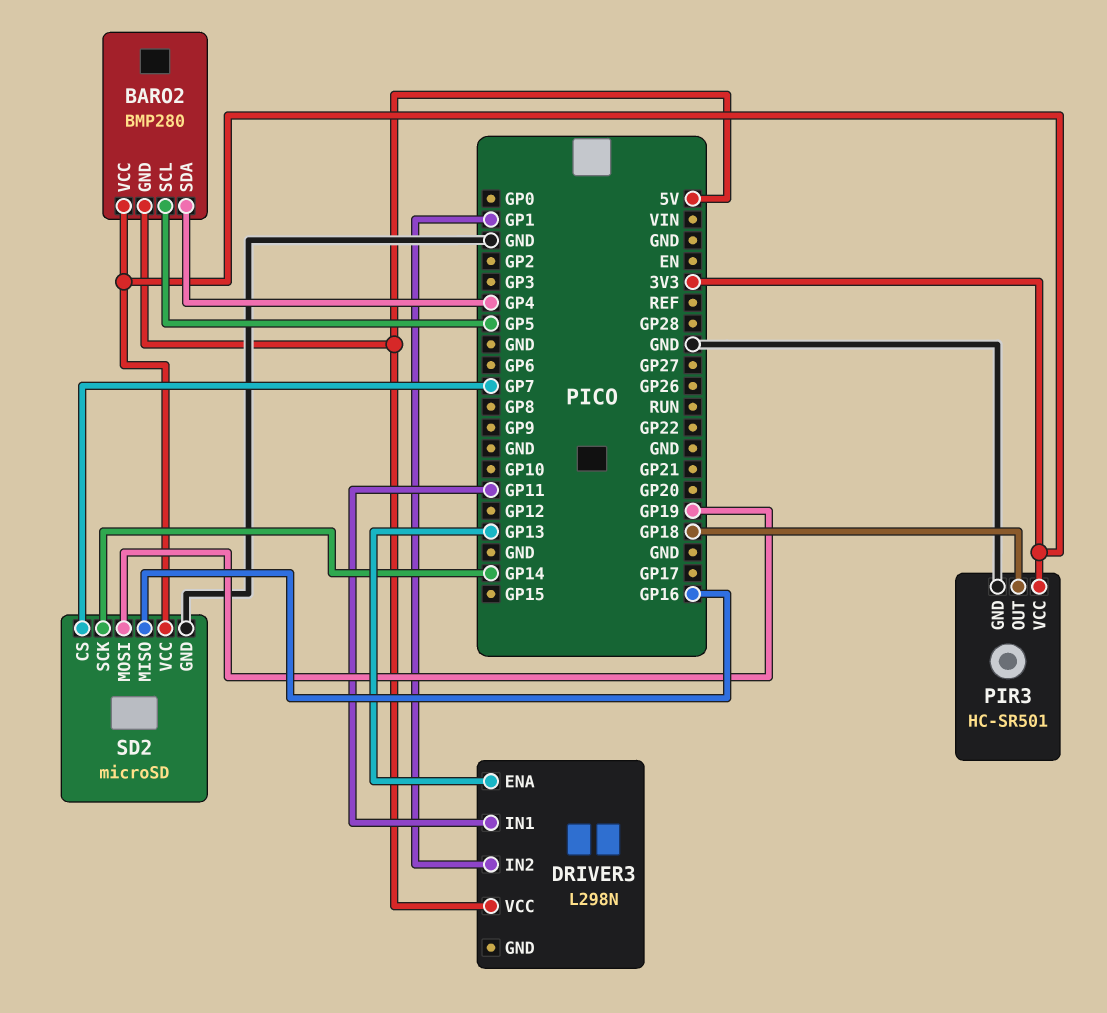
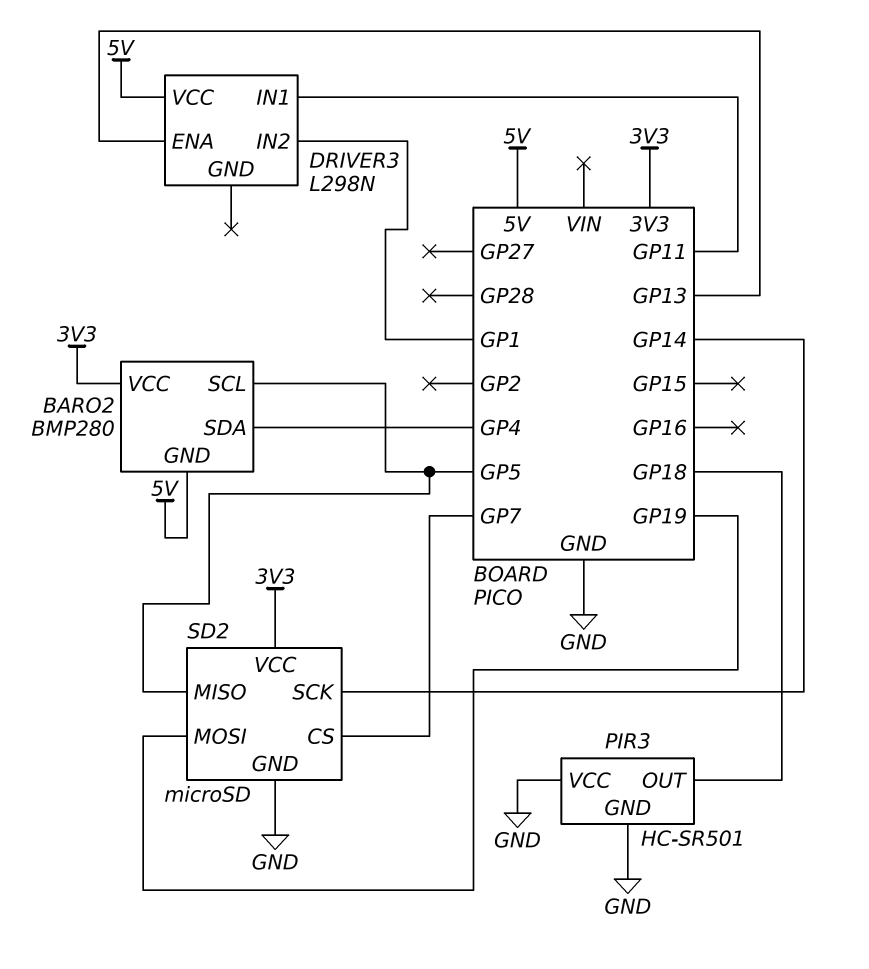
PIR3 pin VCC: 3V3 -> GND
SD2 pin MISO: GP16 -> GP5

